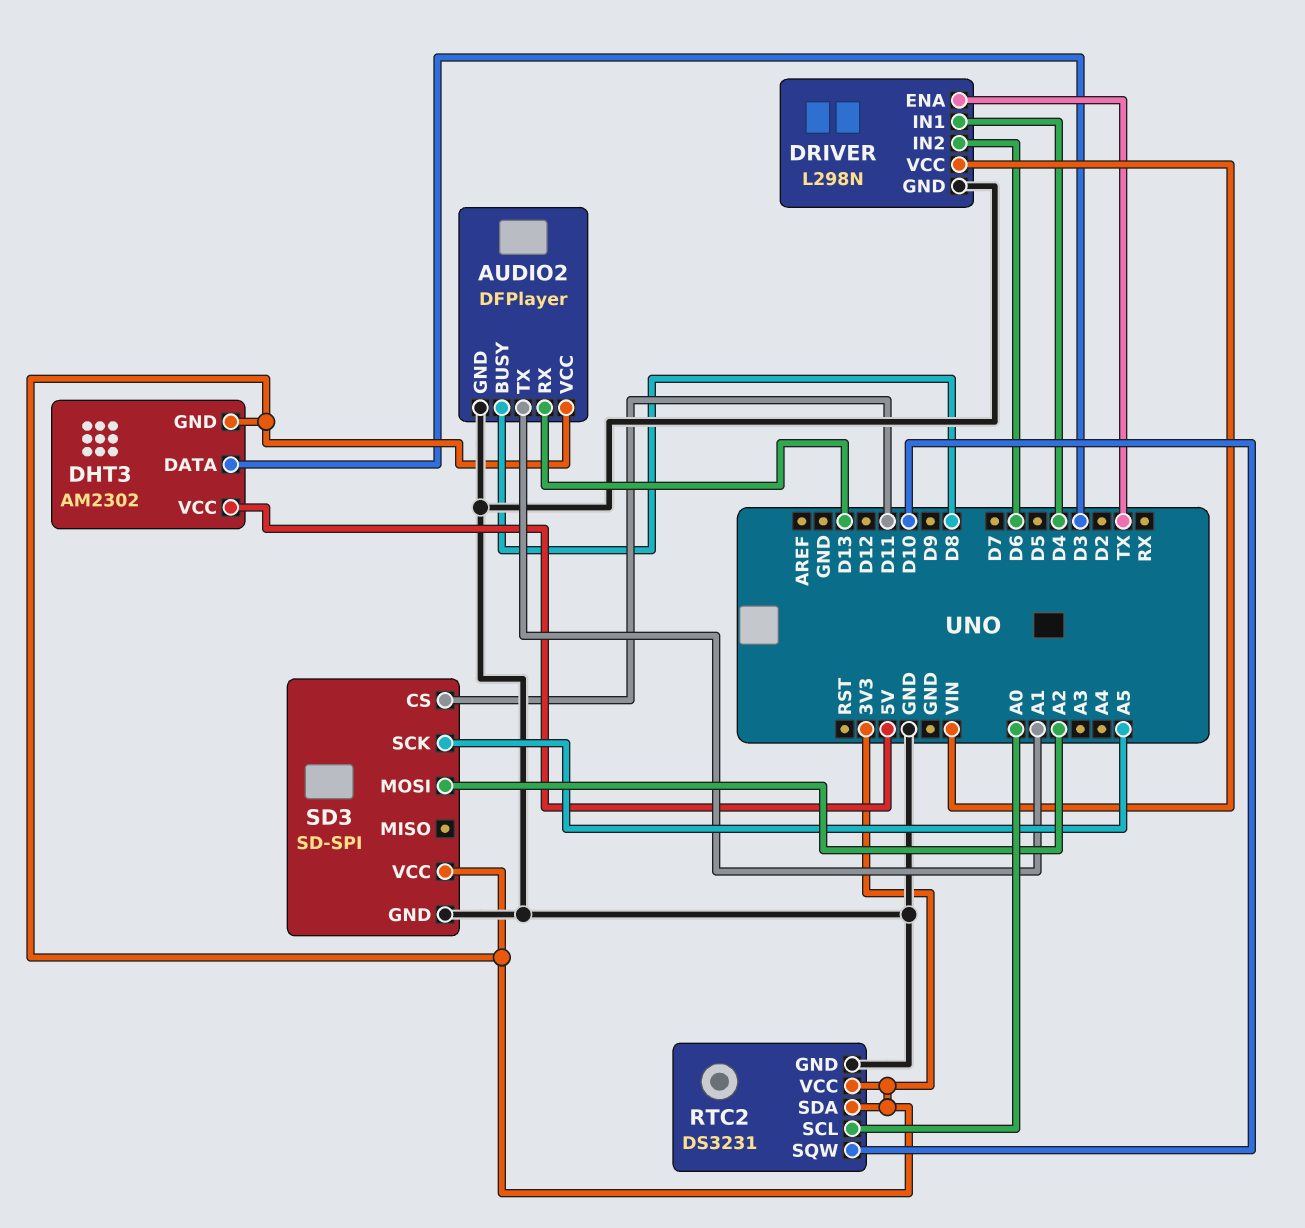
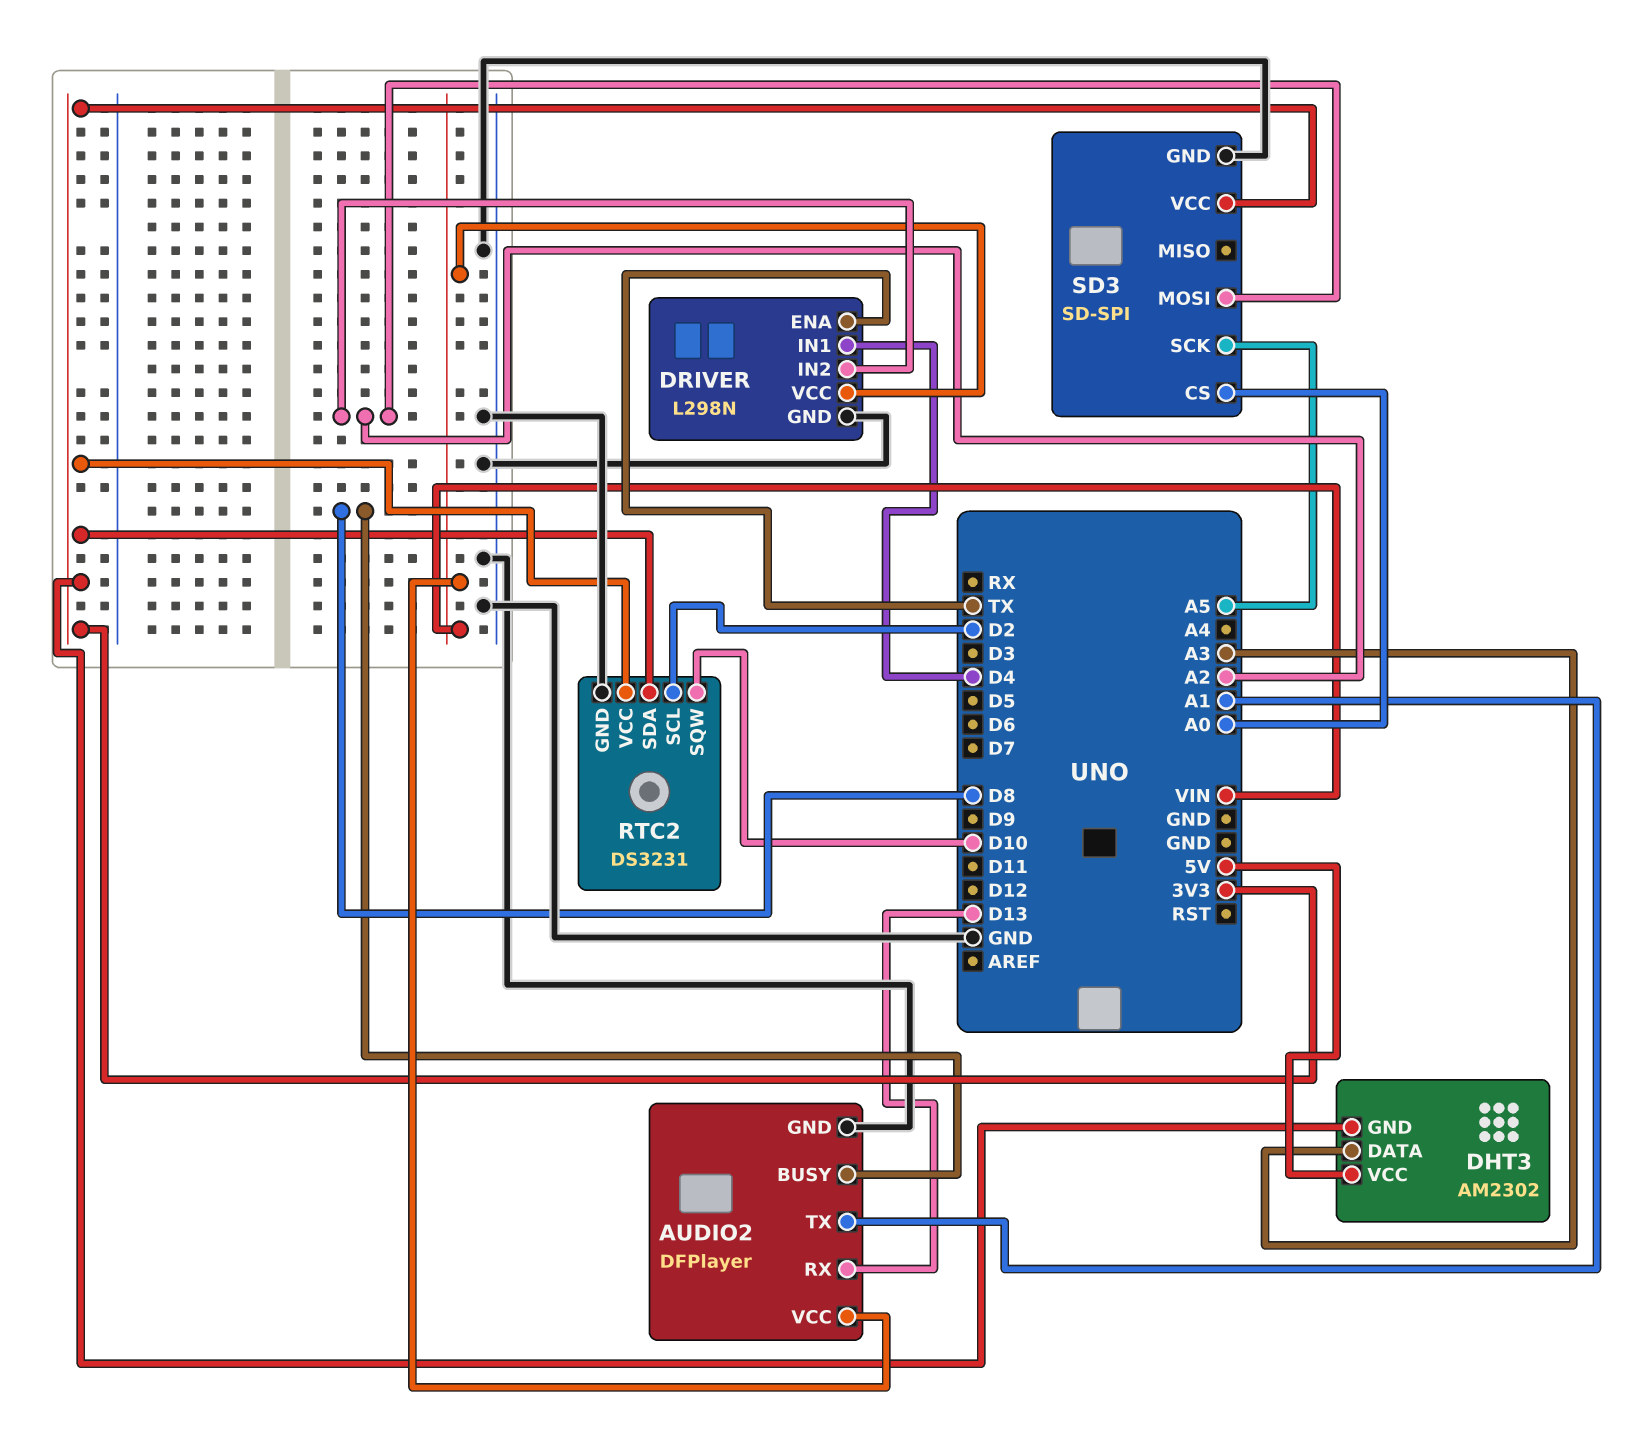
AUDIO2 pin VCC: 3V3 -> VIN
DHT3 pin DATA: D3 -> A3
DRIVER pin IN2: D6 -> A2
RTC2 pin SCL: A0 -> D2
SD3 pin CS: D11 -> A0

